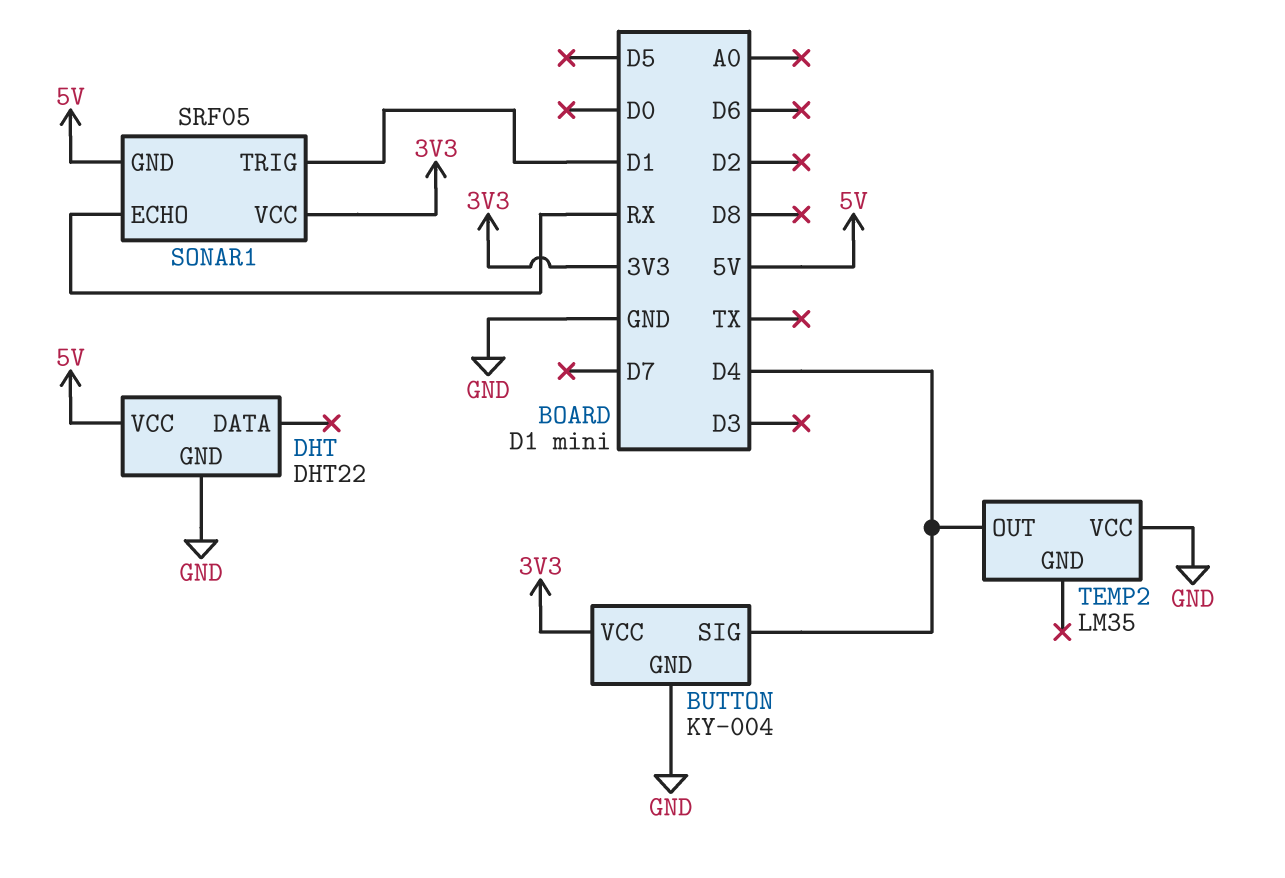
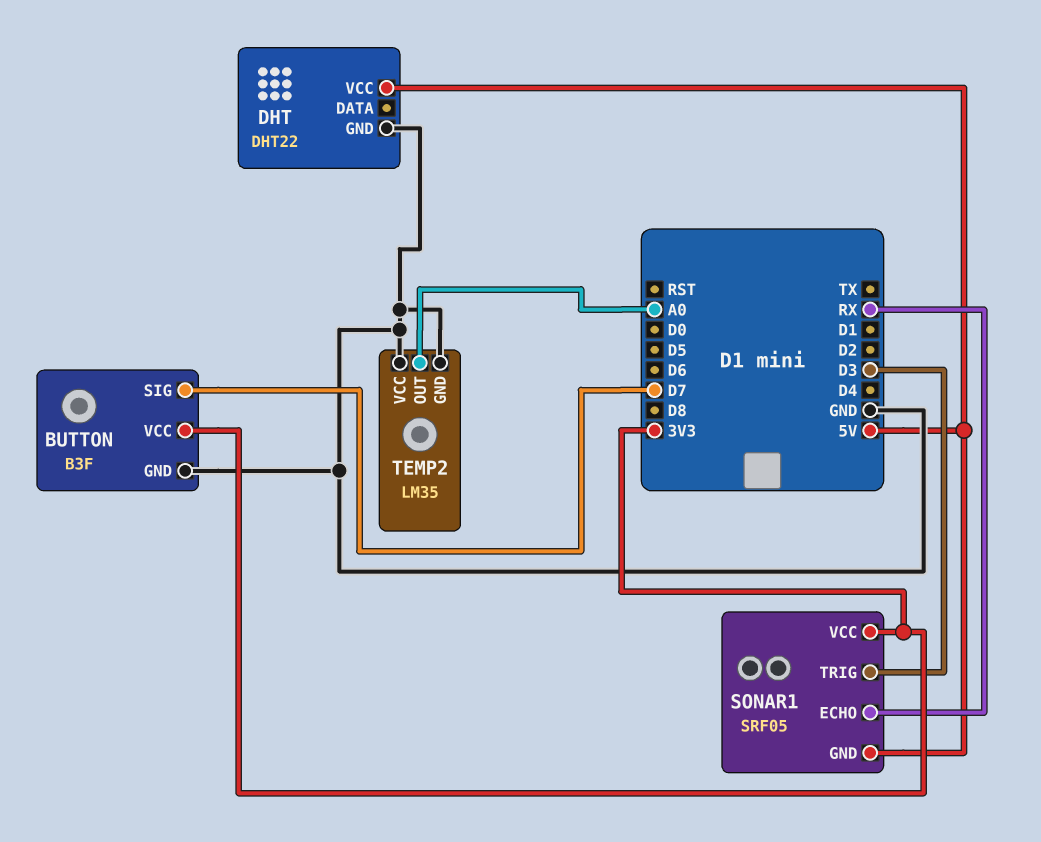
BUTTON: KY-004 -> B3F
BUTTON pin SIG: D4 -> D7
SONAR1 pin TRIG: D1 -> D3
TEMP2 pin GND: none -> GND
TEMP2 pin OUT: D4 -> A0

